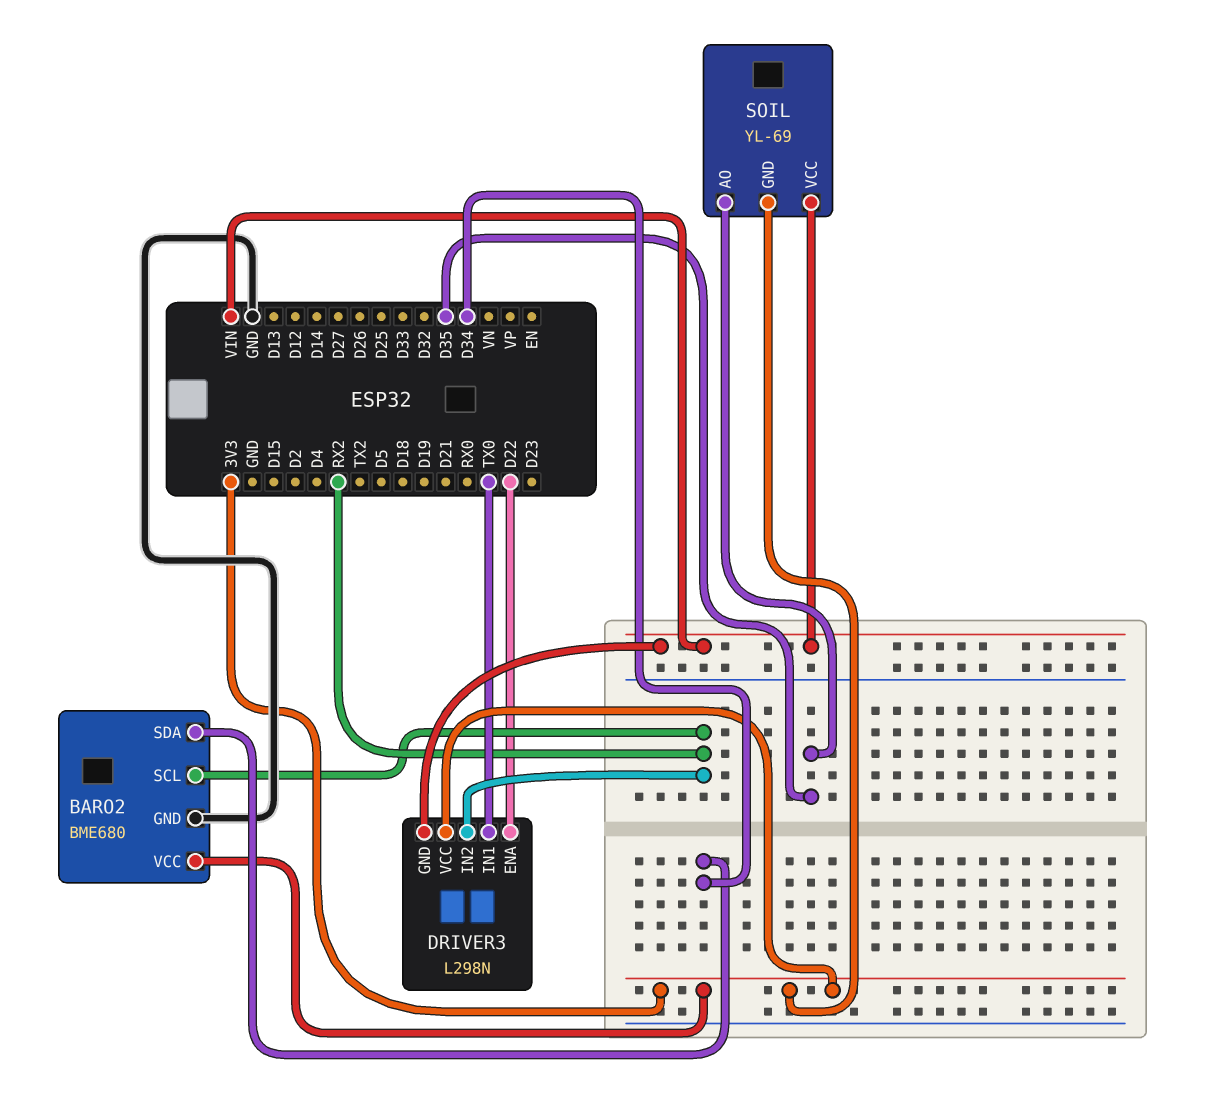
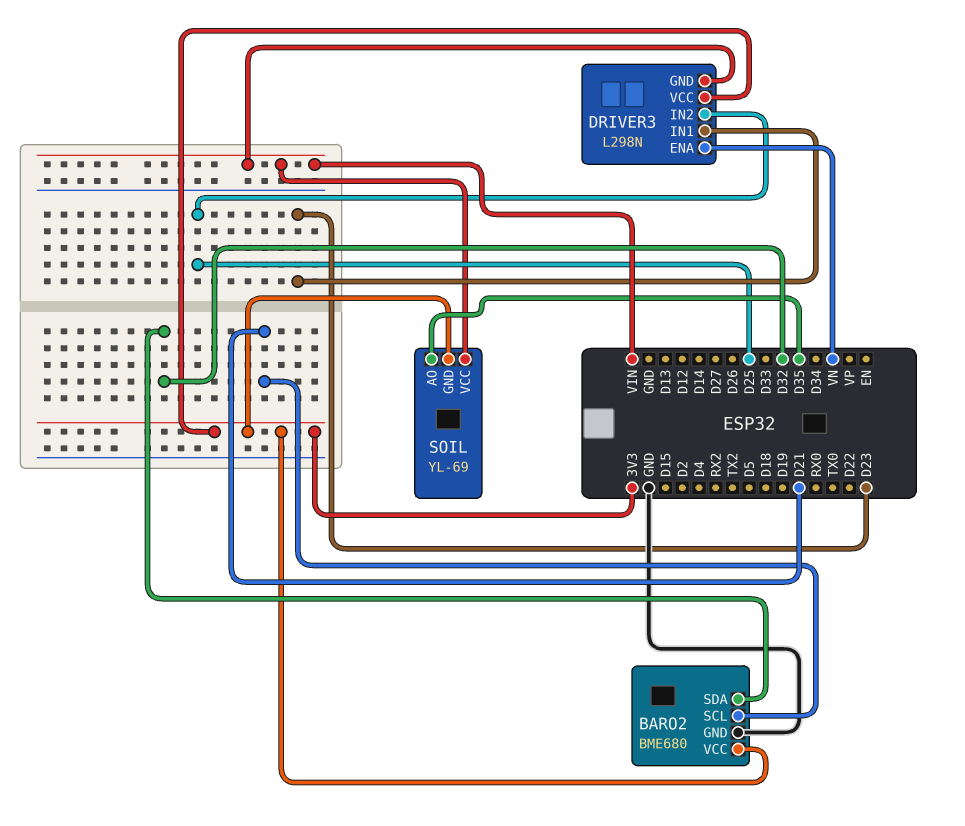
BARO2 pin SCL: RX2 -> D21
BARO2 pin SDA: D34 -> D32
DRIVER3 pin ENA: D22 -> VN
DRIVER3 pin IN1: TX0 -> D23
DRIVER3 pin IN2: RX2 -> D25

